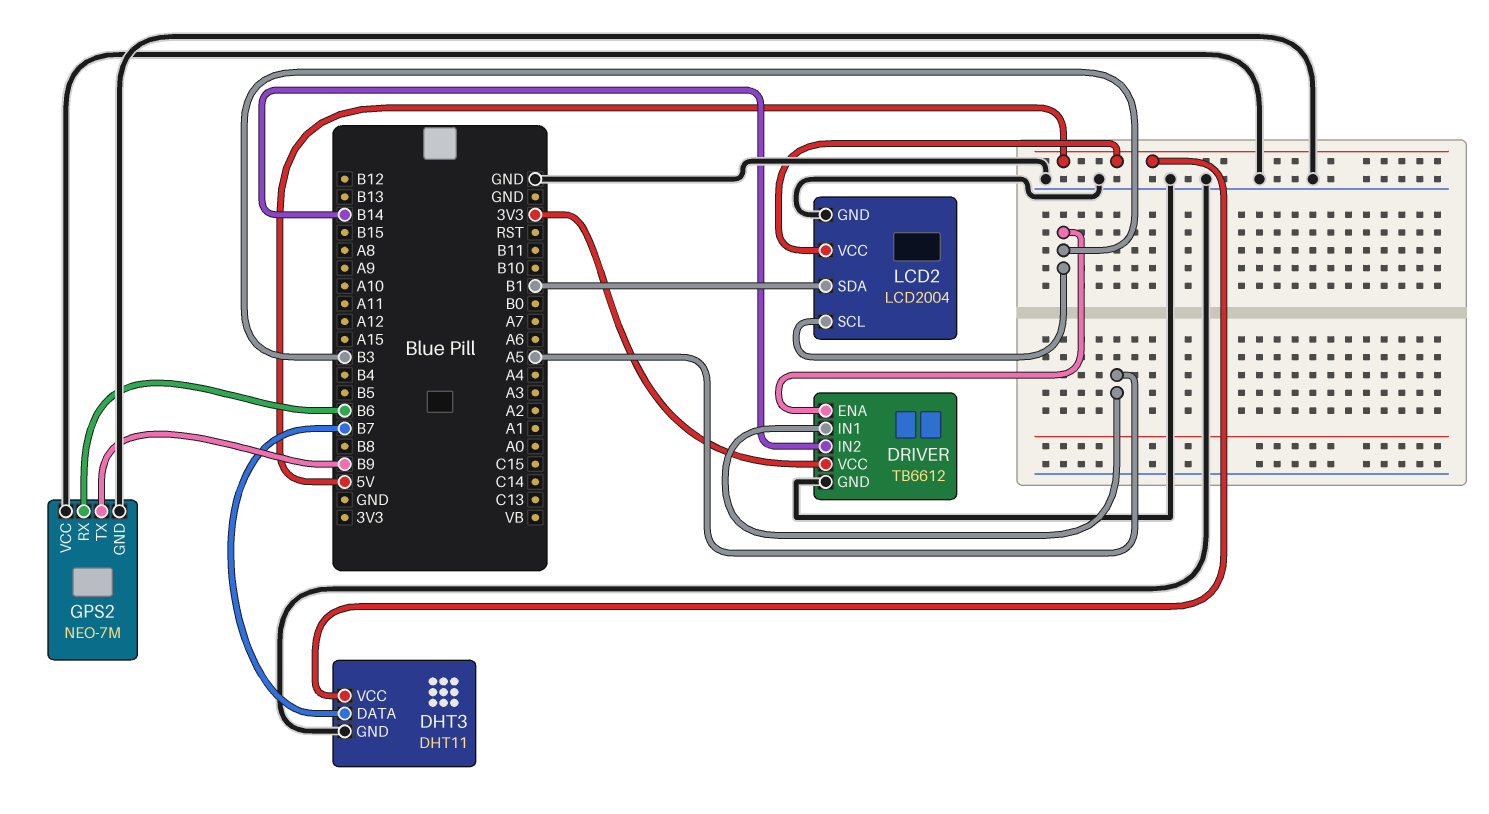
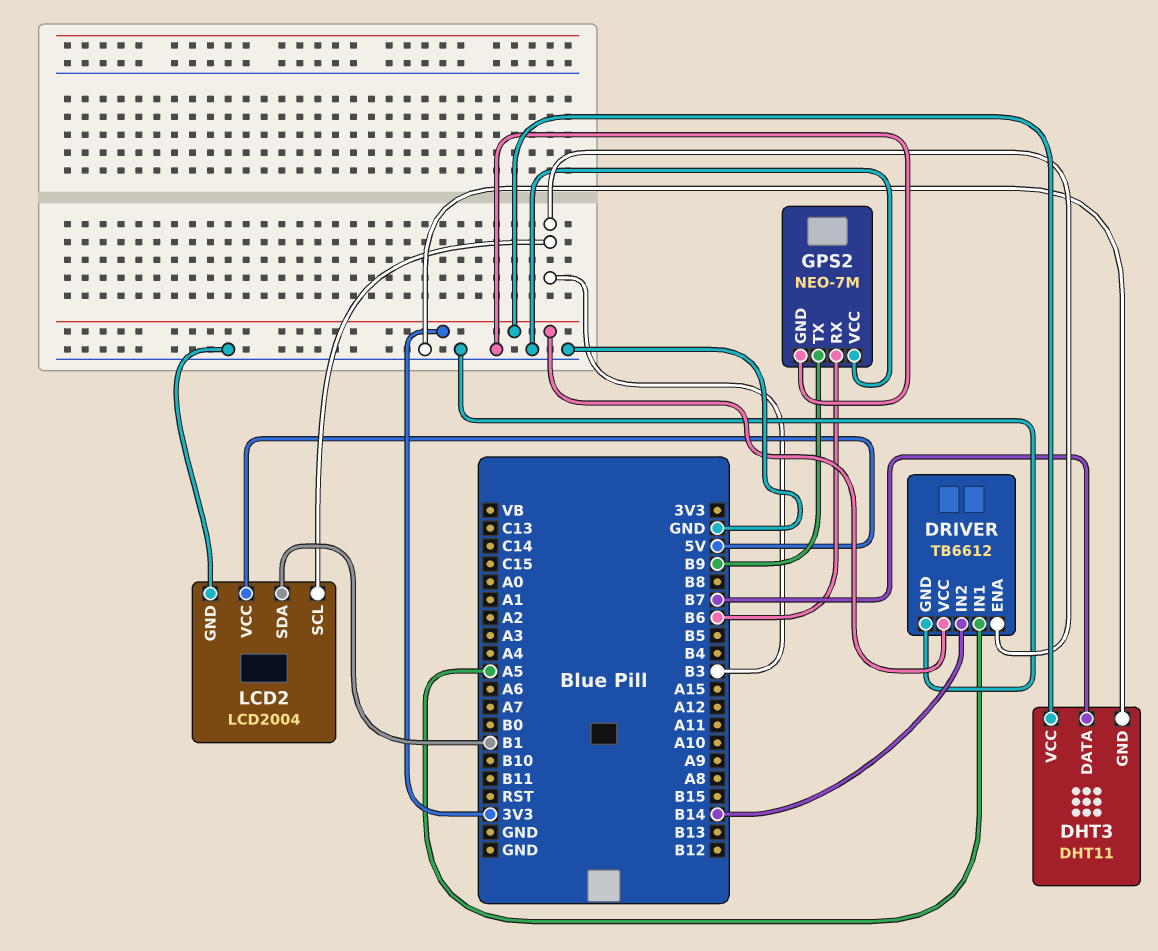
DHT3 pin VCC: 5V -> 3V3

